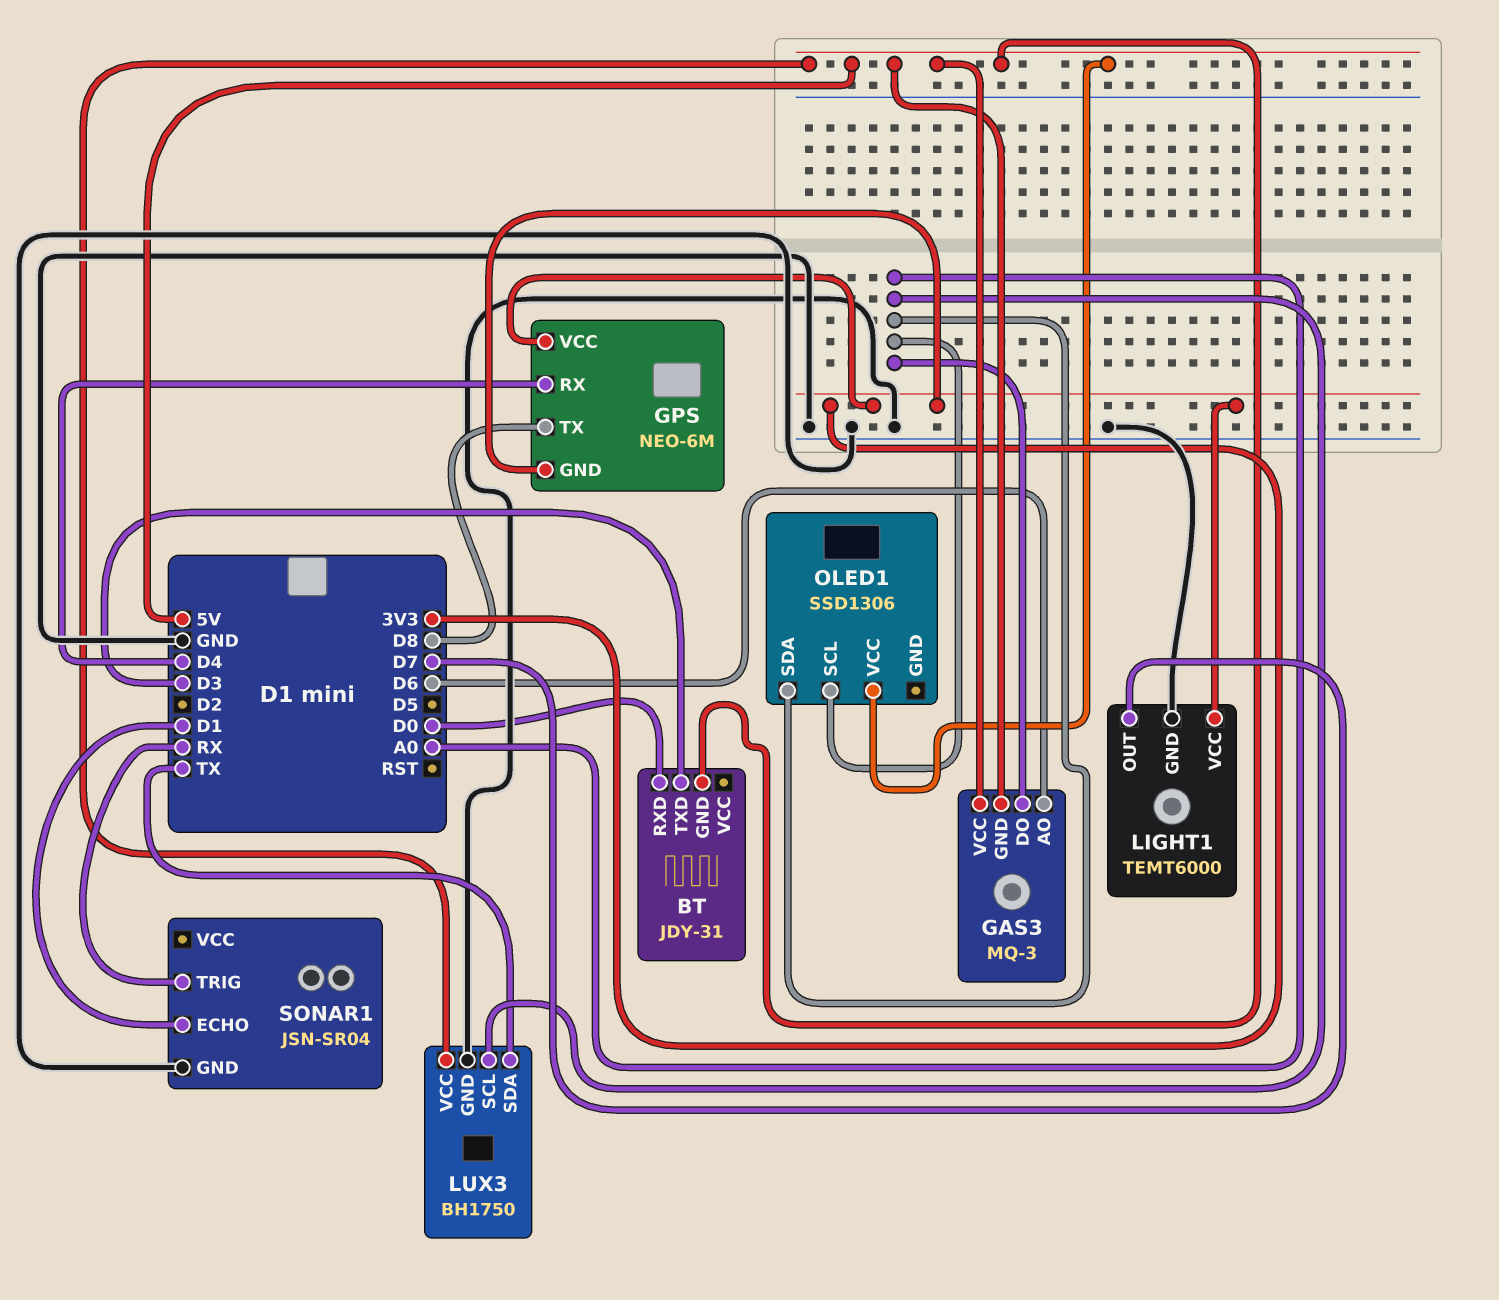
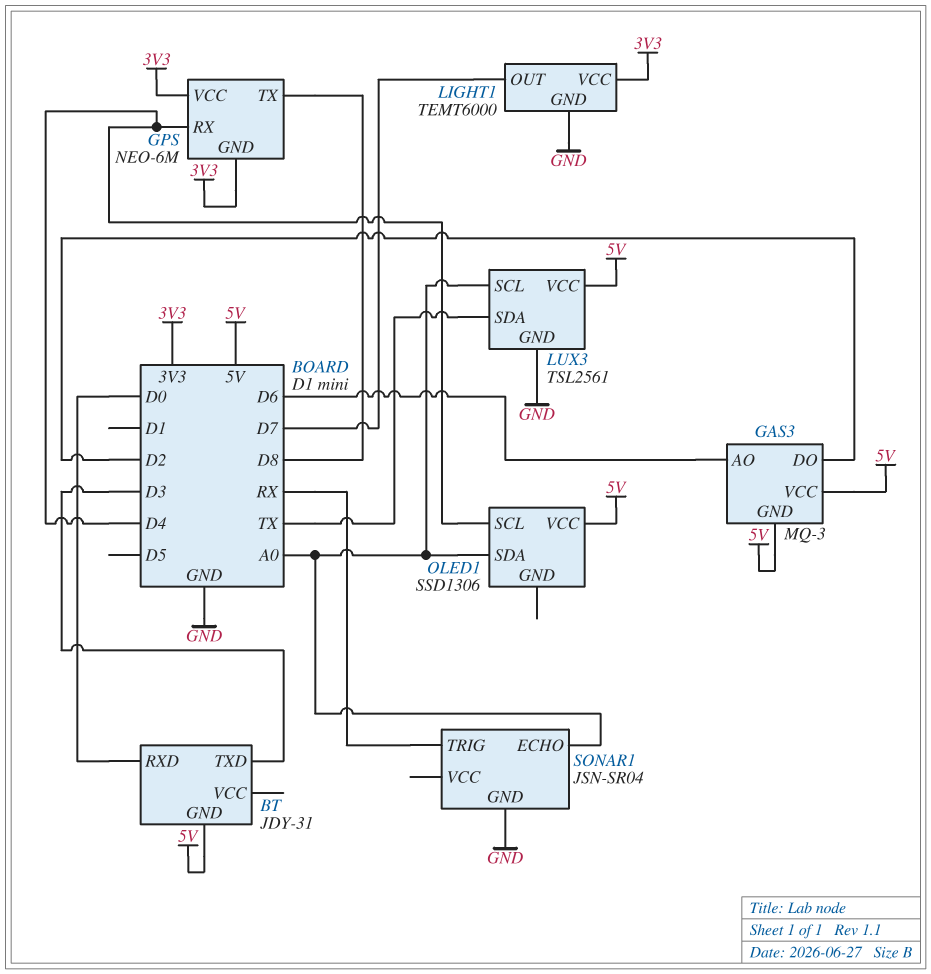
GAS3 pin DO: A0 -> D2
LUX3: BH1750 -> TSL2561
OLED1 pin SCL: A0 -> D4
SONAR1 pin ECHO: D1 -> A0

